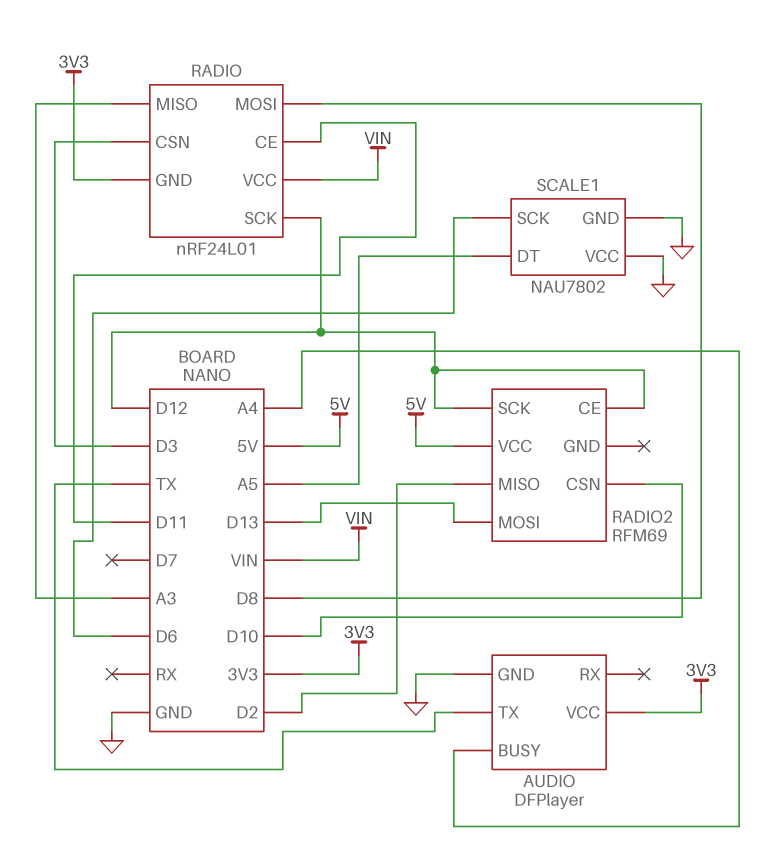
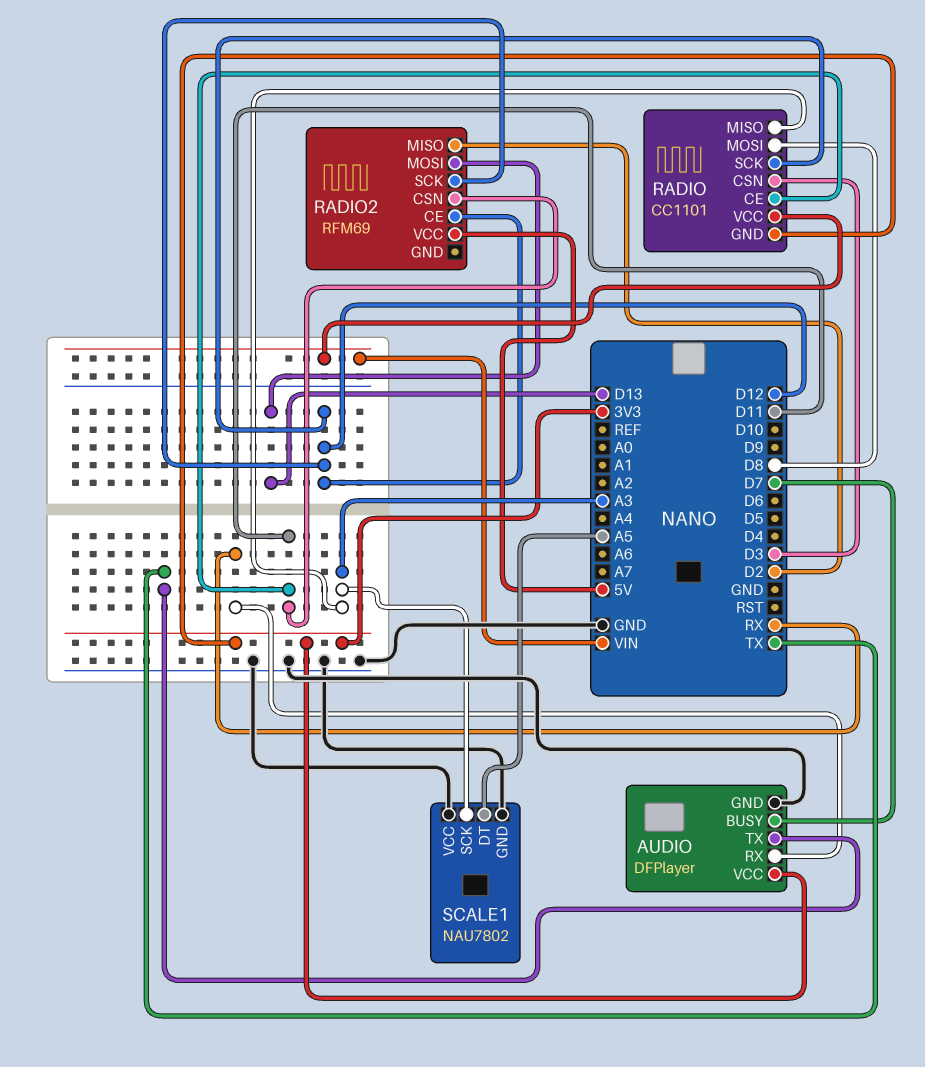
AUDIO pin BUSY: A4 -> D7
AUDIO pin RX: none -> RX
RADIO: nRF24L01 -> CC1101
RADIO2 pin CSN: D10 -> D11
SCALE1 pin SCK: D6 -> A3

